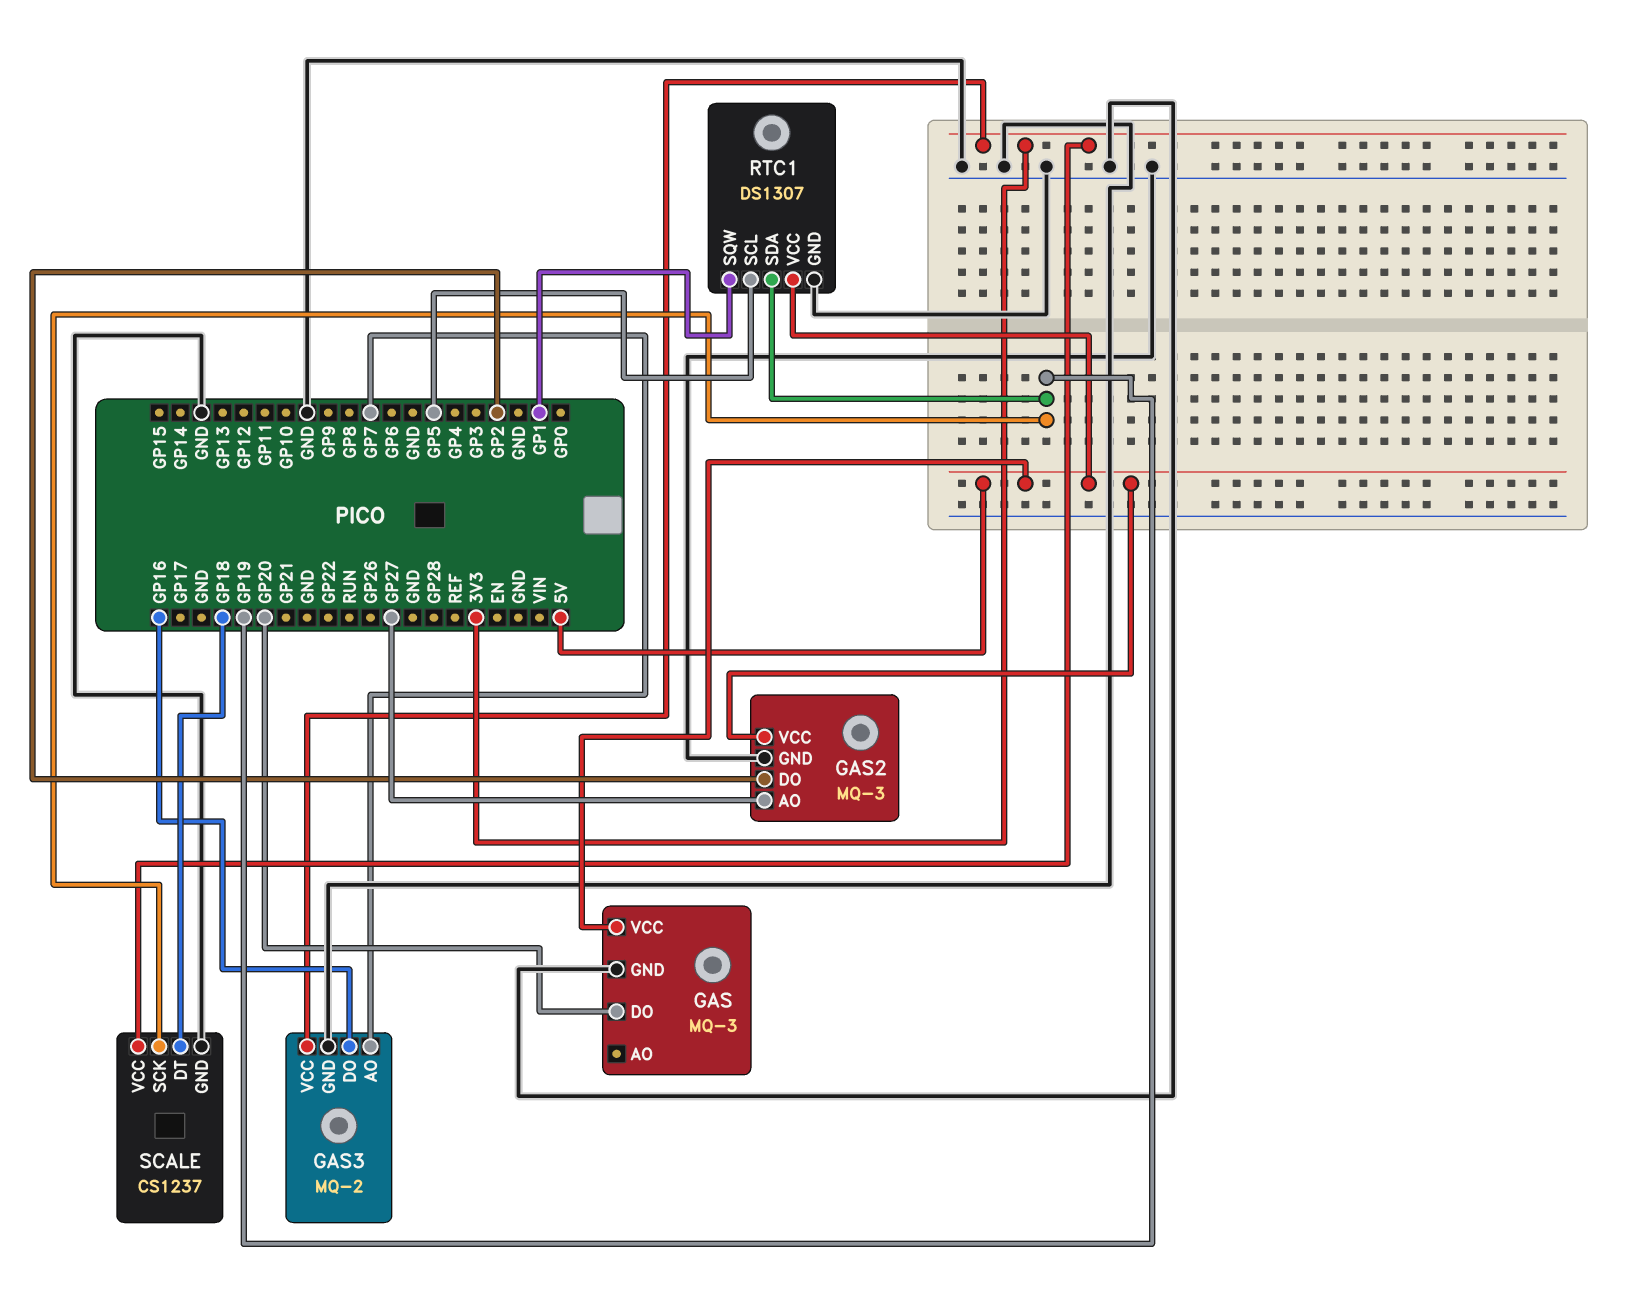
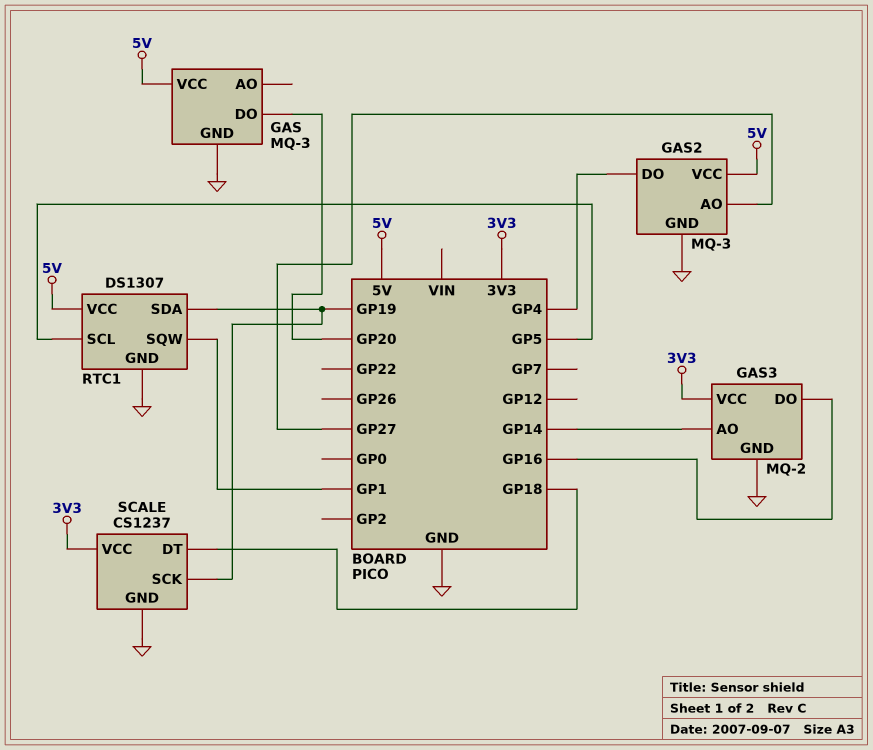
GAS2 pin DO: GP2 -> GP4
GAS3 pin AO: GP7 -> GP14

